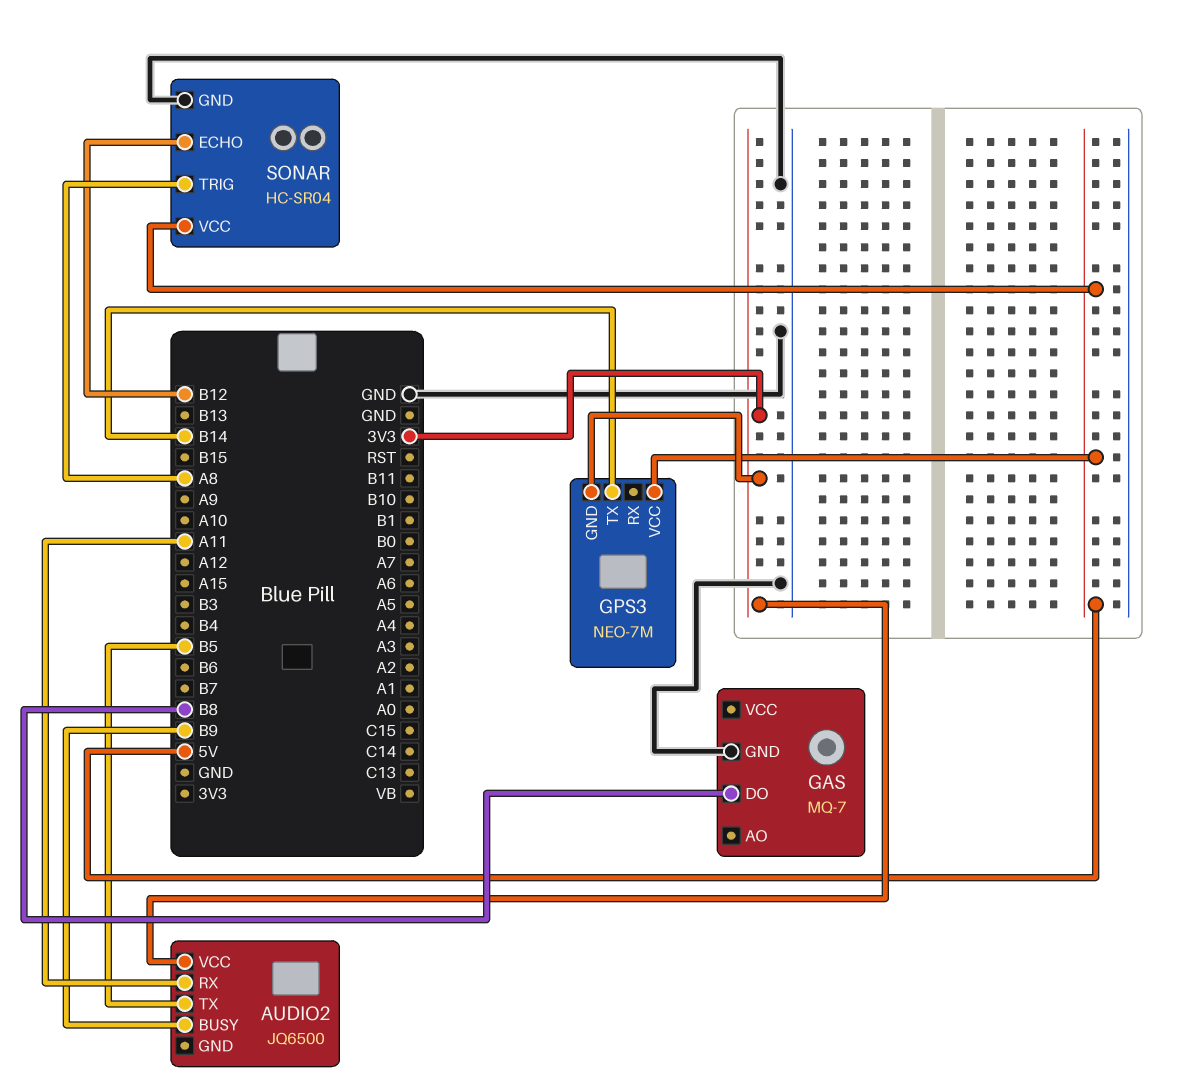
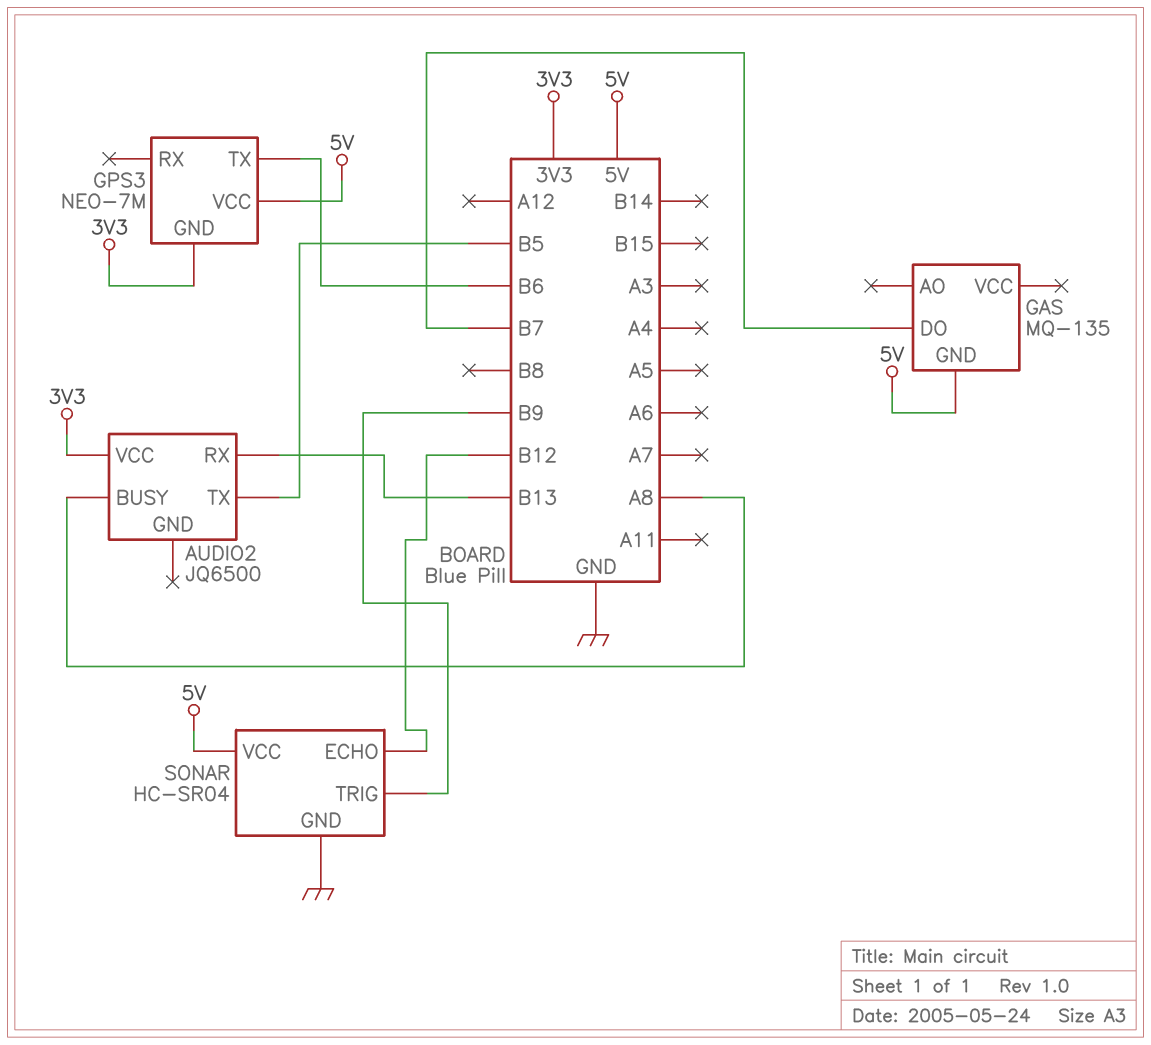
AUDIO2 pin BUSY: B9 -> A8
AUDIO2 pin RX: A11 -> B13
GAS: MQ-7 -> MQ-135
GAS pin DO: B8 -> B7
GAS pin GND: GND -> 5V
GPS3 pin TX: B14 -> B6
SONAR pin TRIG: A8 -> B9

